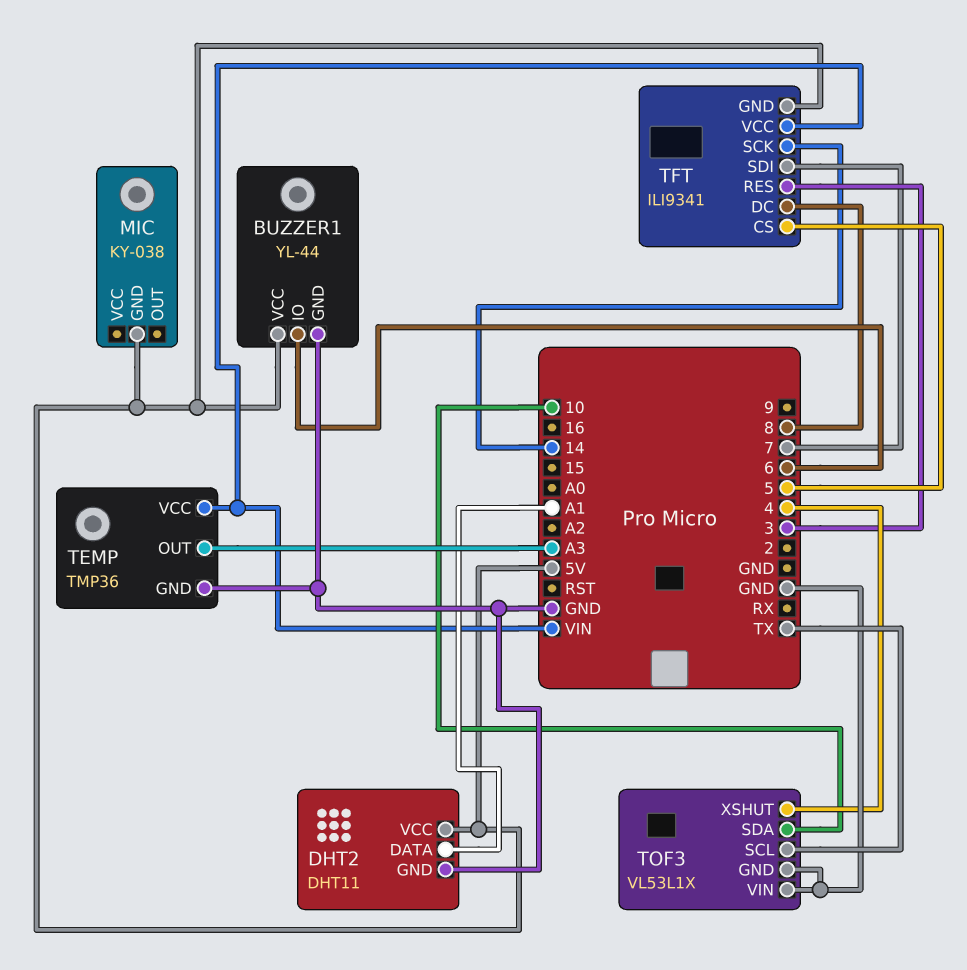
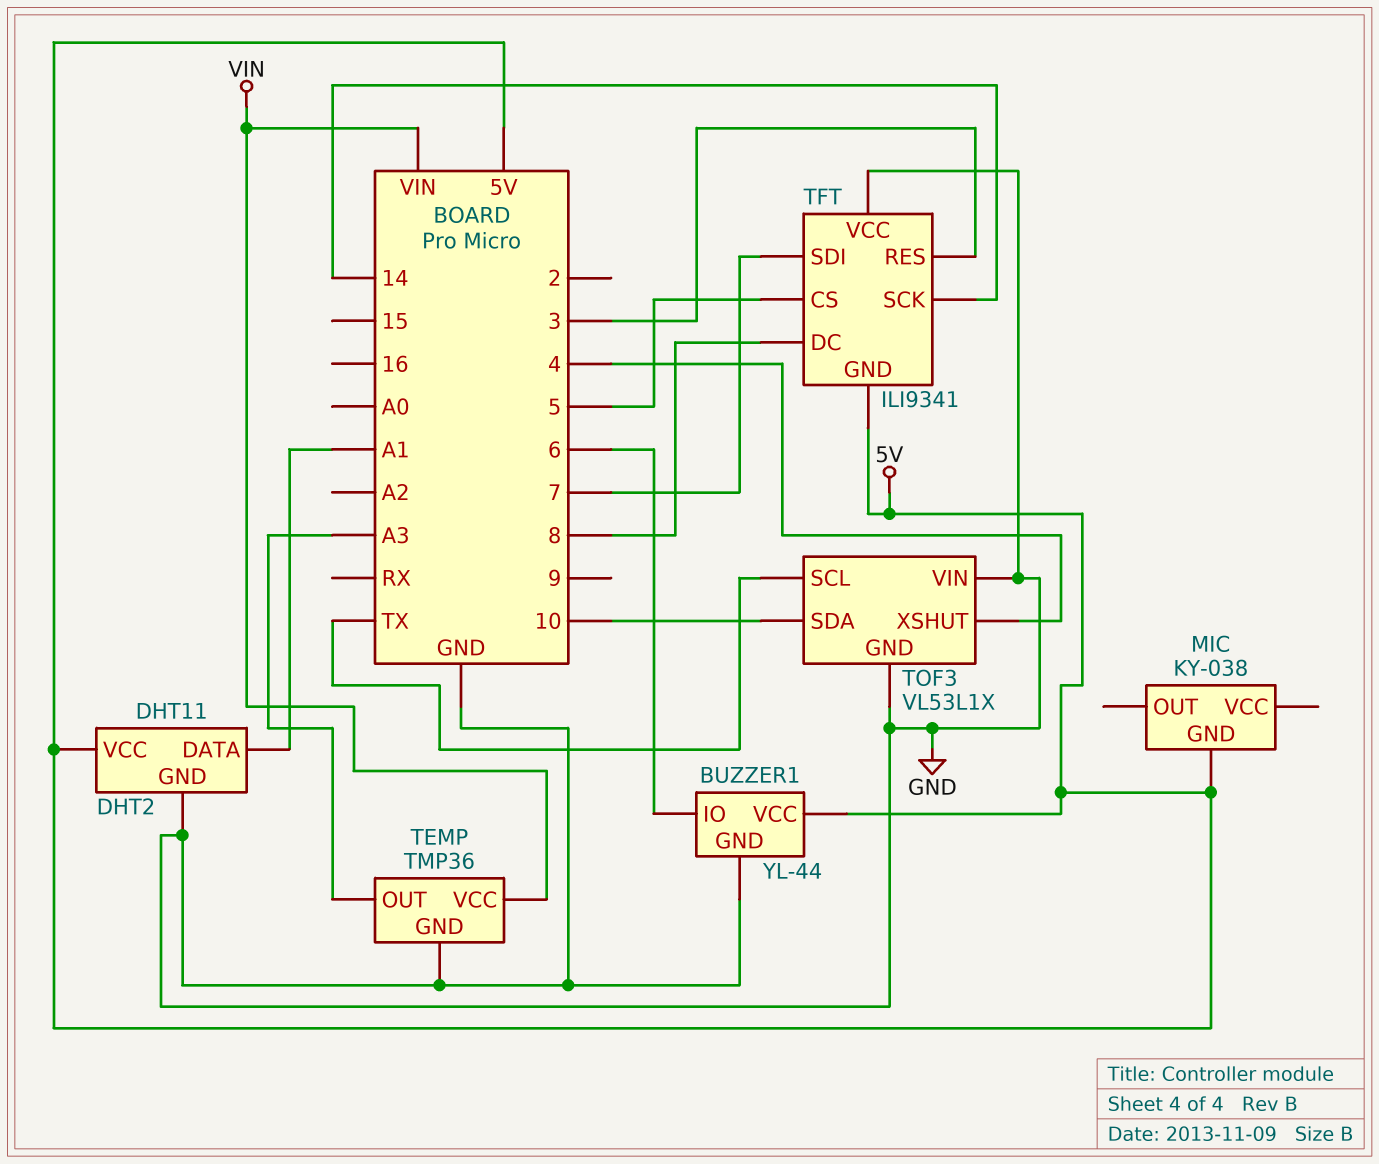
TFT pin VCC: VIN -> GND

